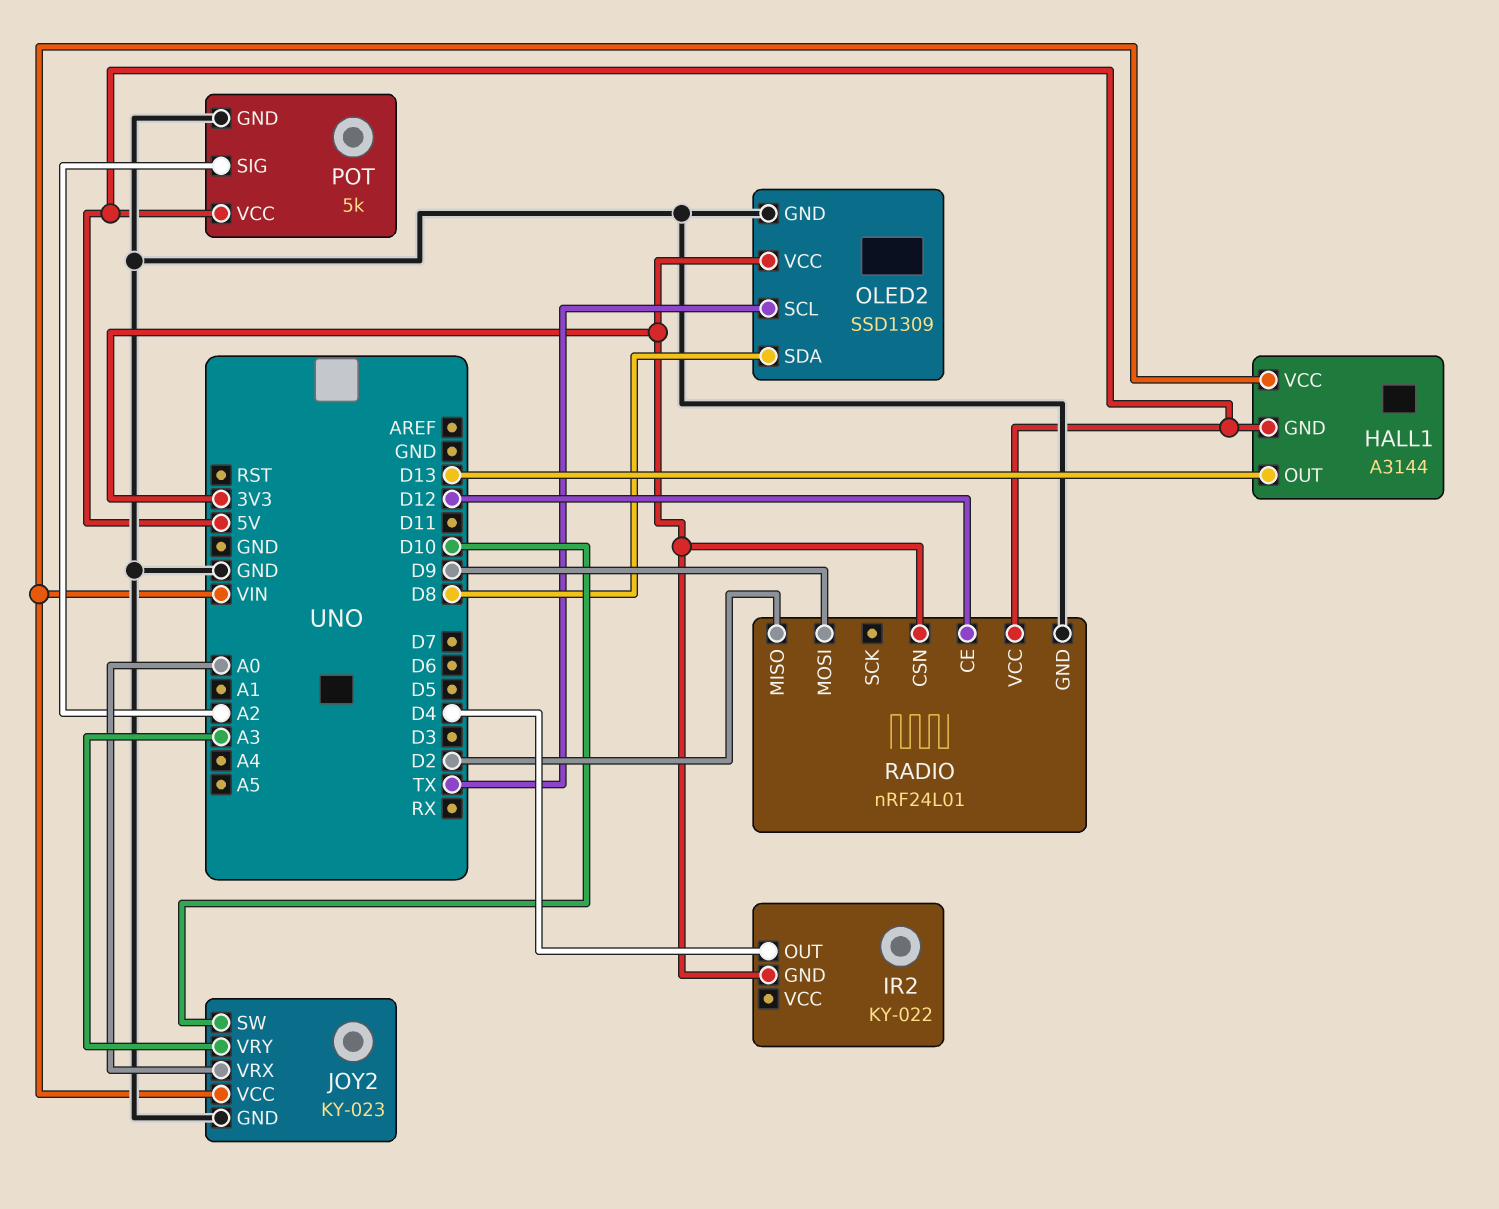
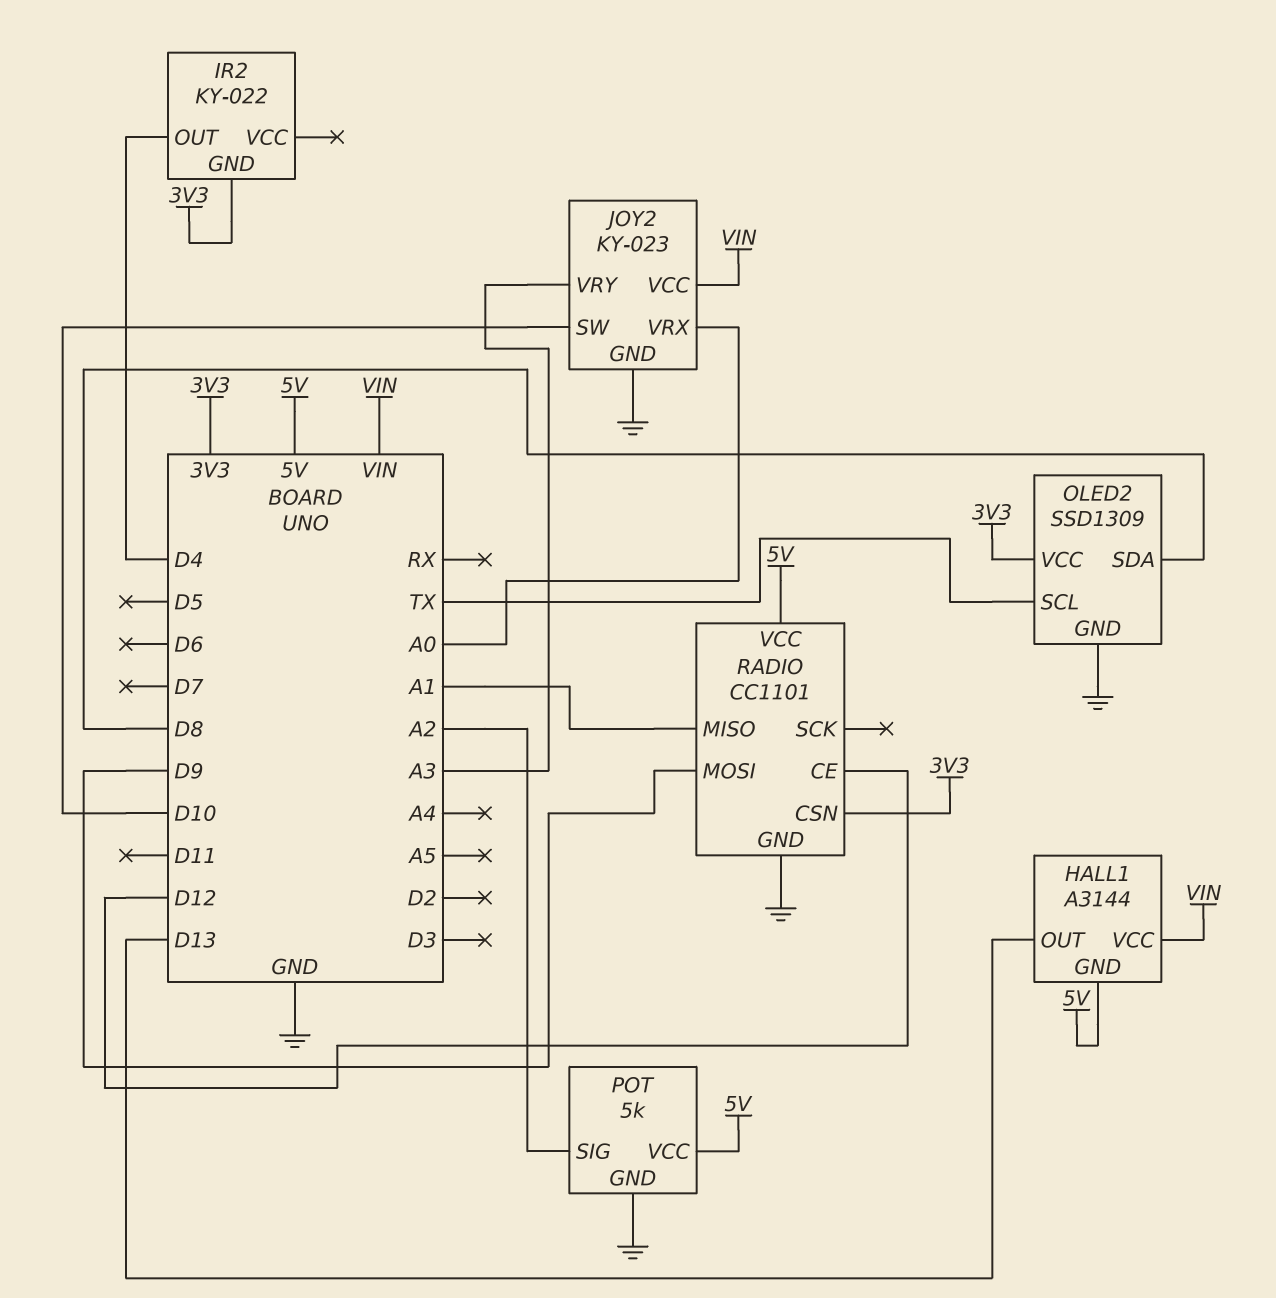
RADIO: nRF24L01 -> CC1101
RADIO pin MISO: D2 -> A1

